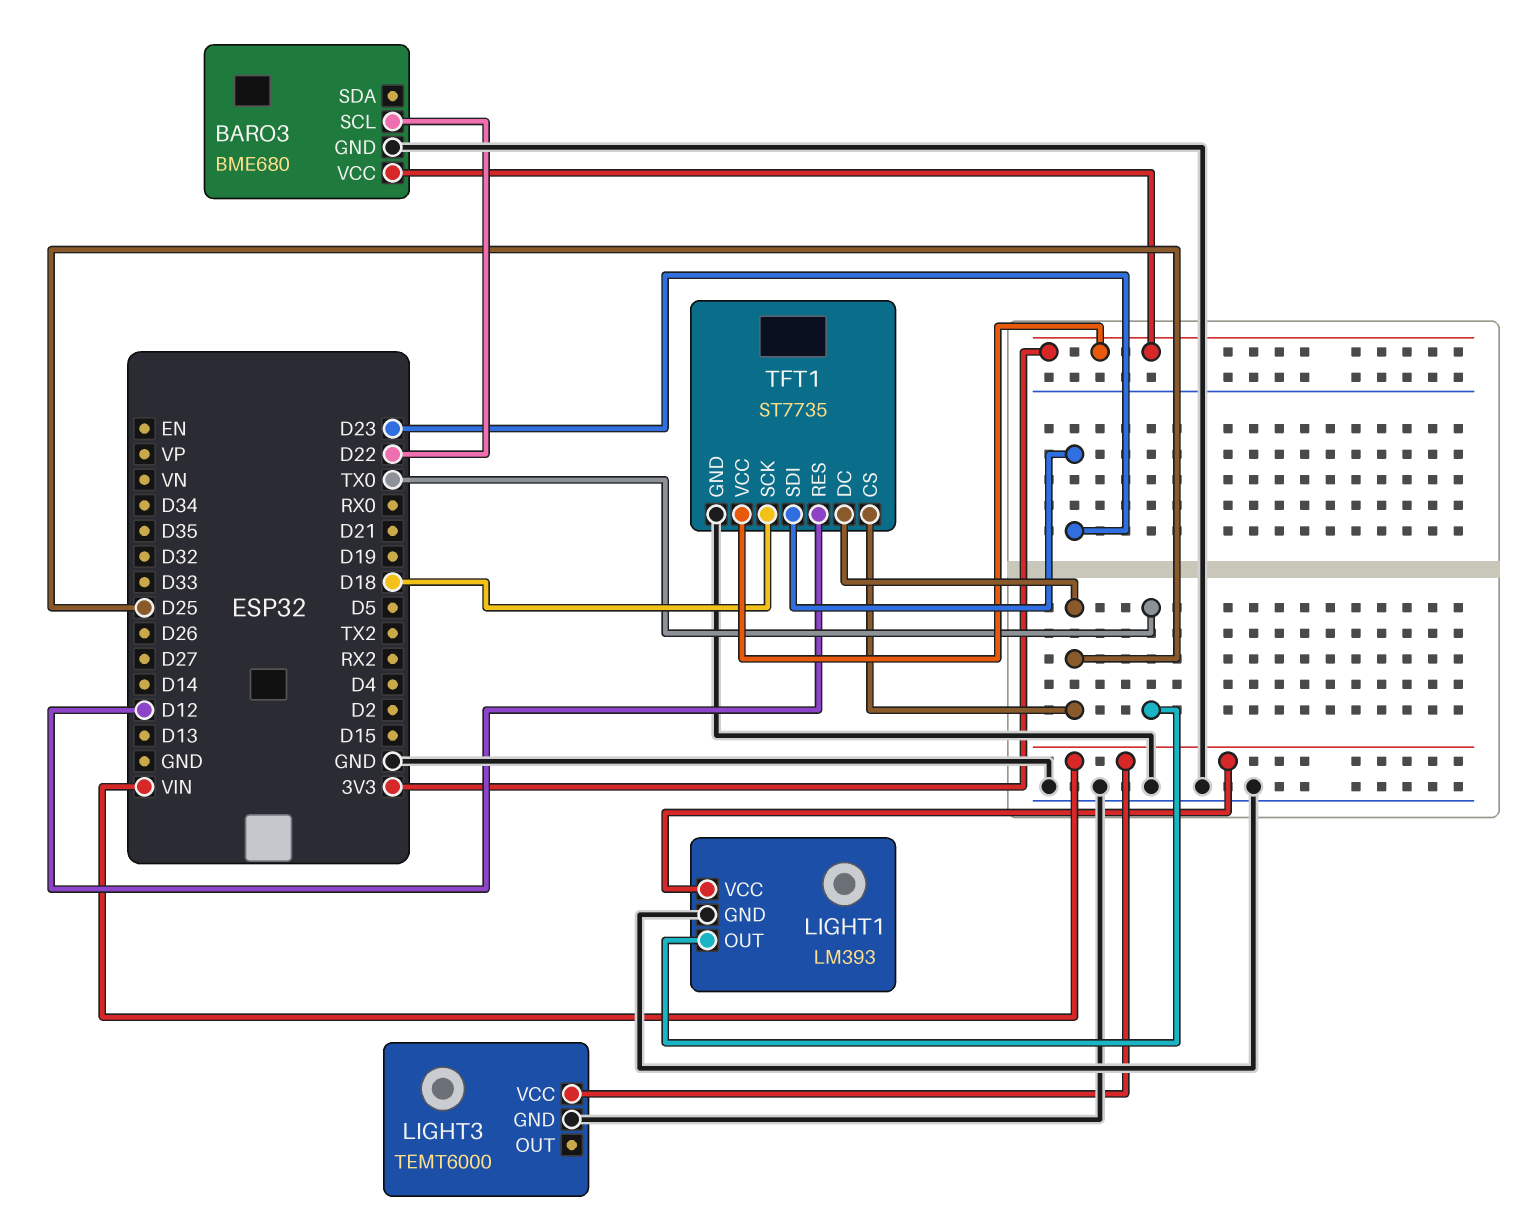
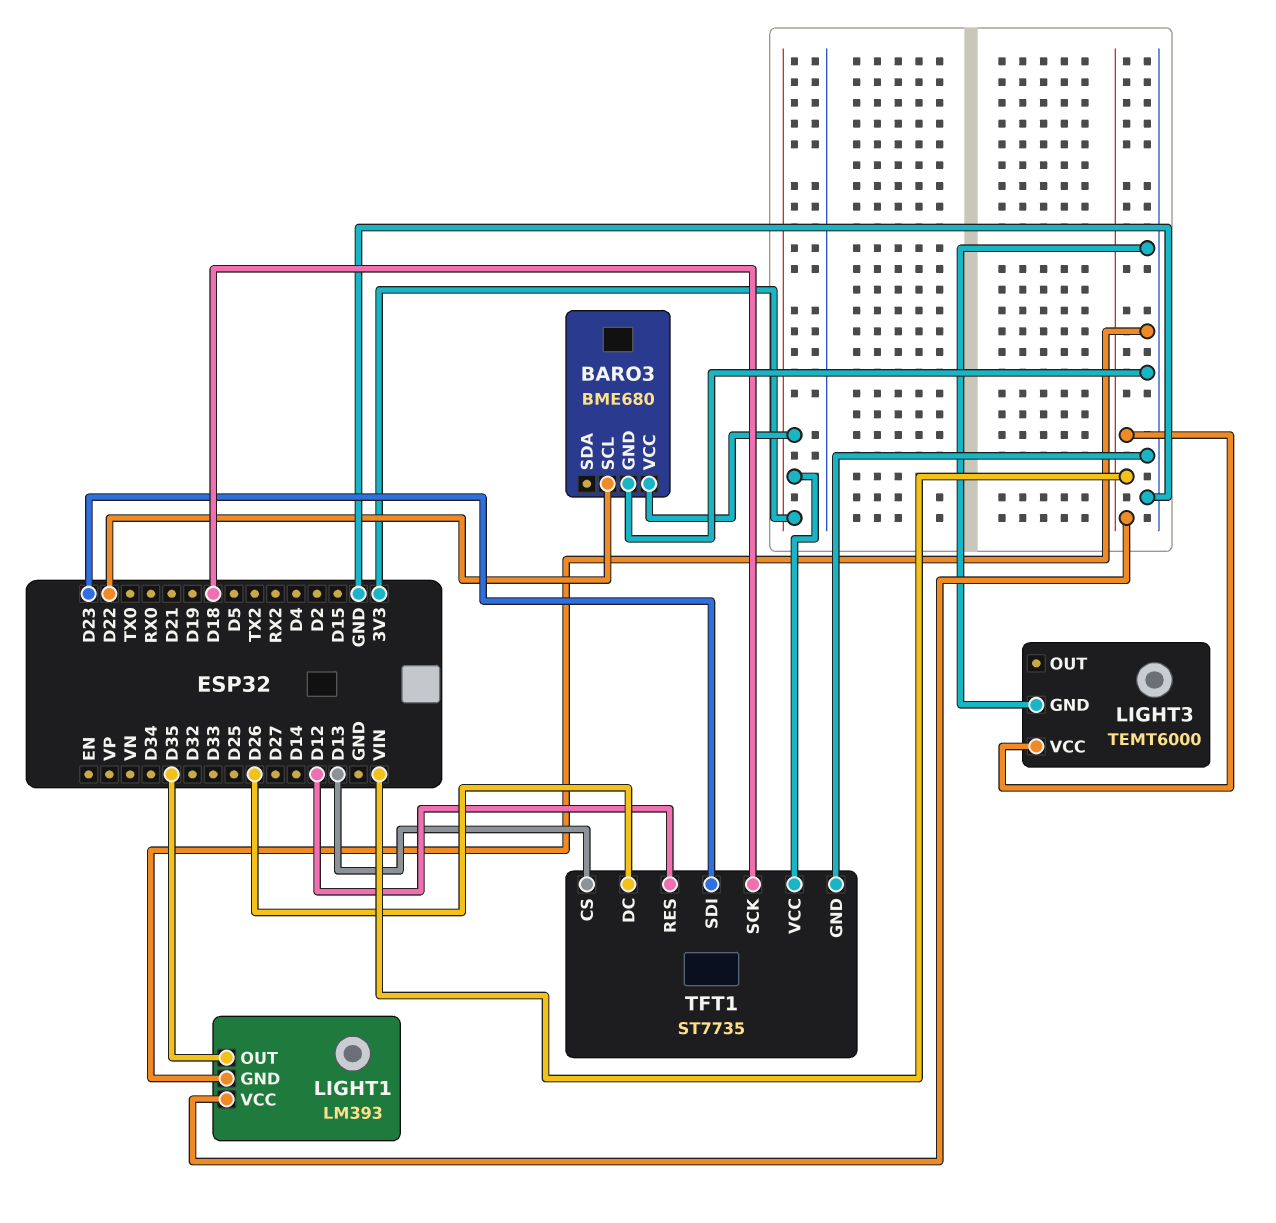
LIGHT1 pin OUT: TX0 -> D35
TFT1 pin CS: D25 -> D13
TFT1 pin DC: D25 -> D26

